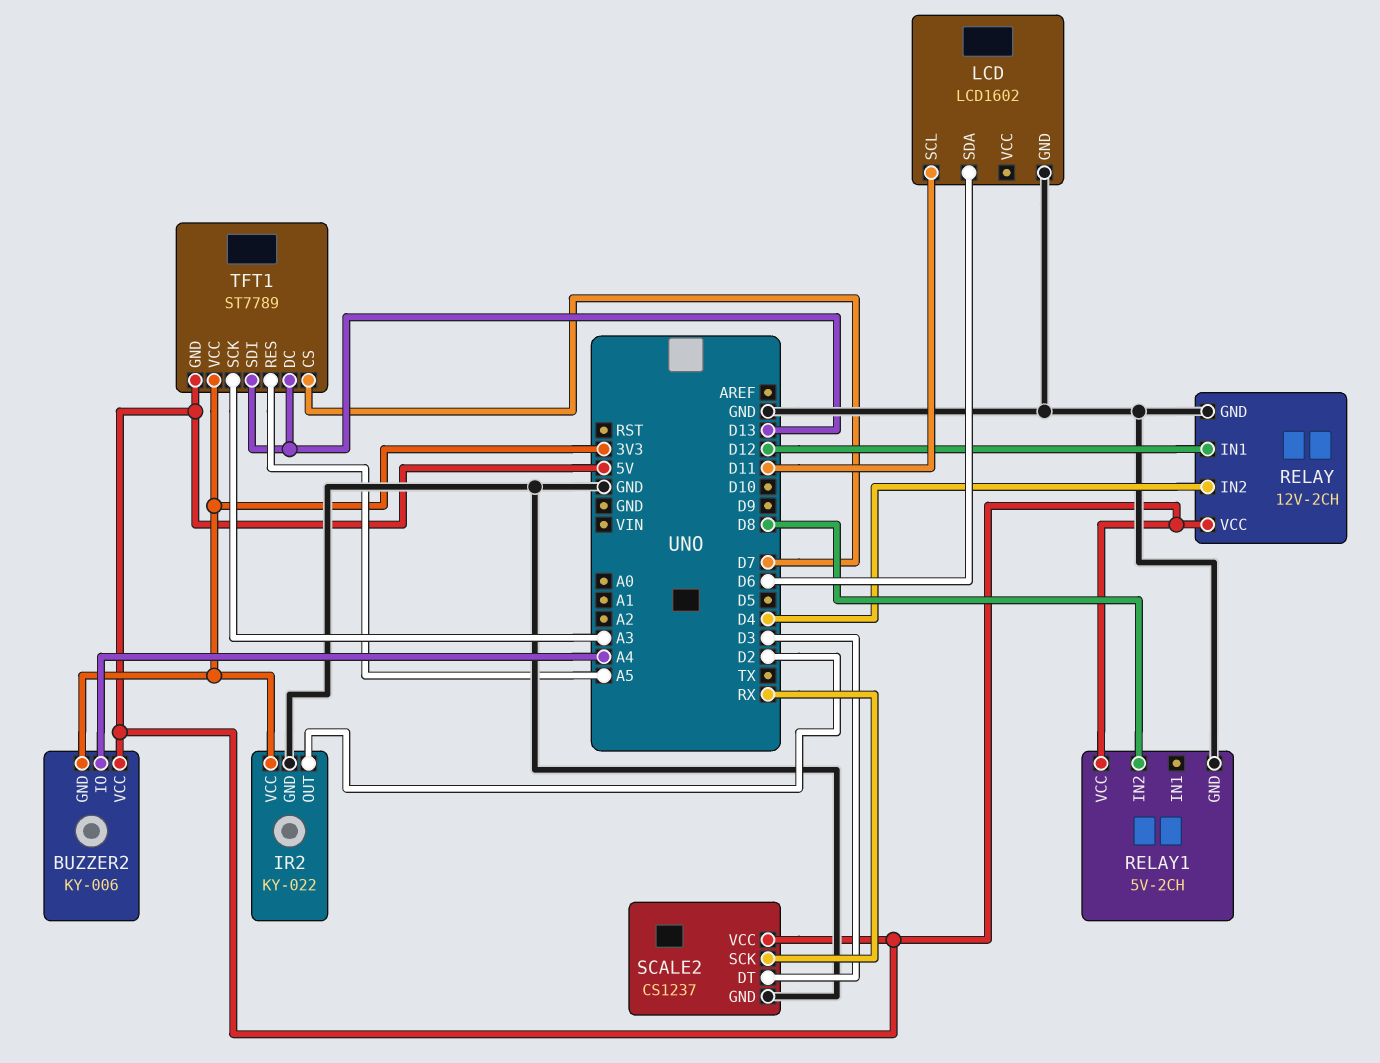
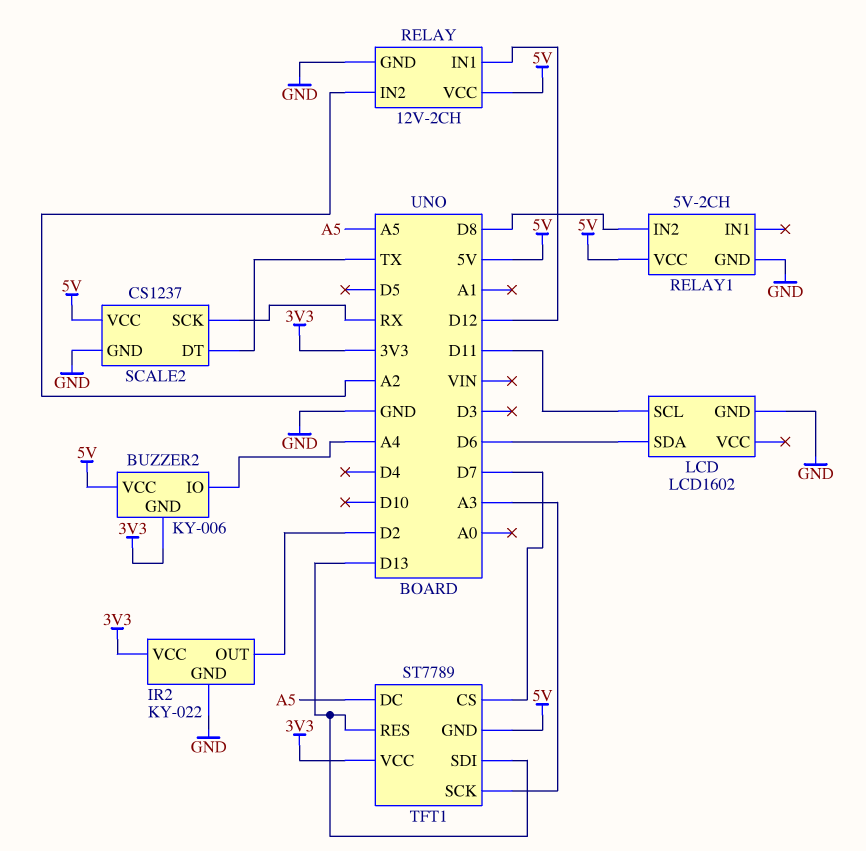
RELAY pin IN2: D4 -> A2
SCALE2 pin DT: D3 -> TX
TFT1 pin DC: D13 -> A5
TFT1 pin RES: A5 -> D13

